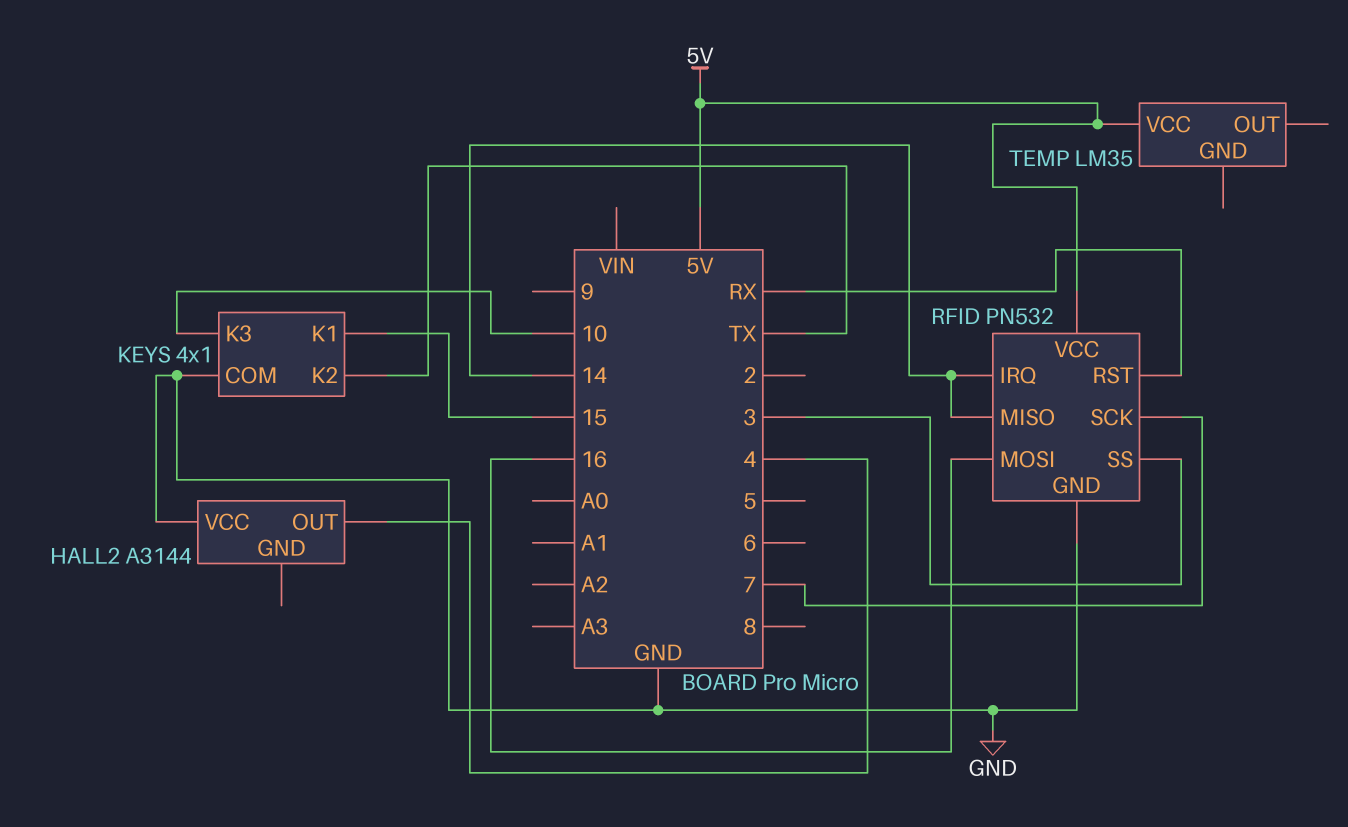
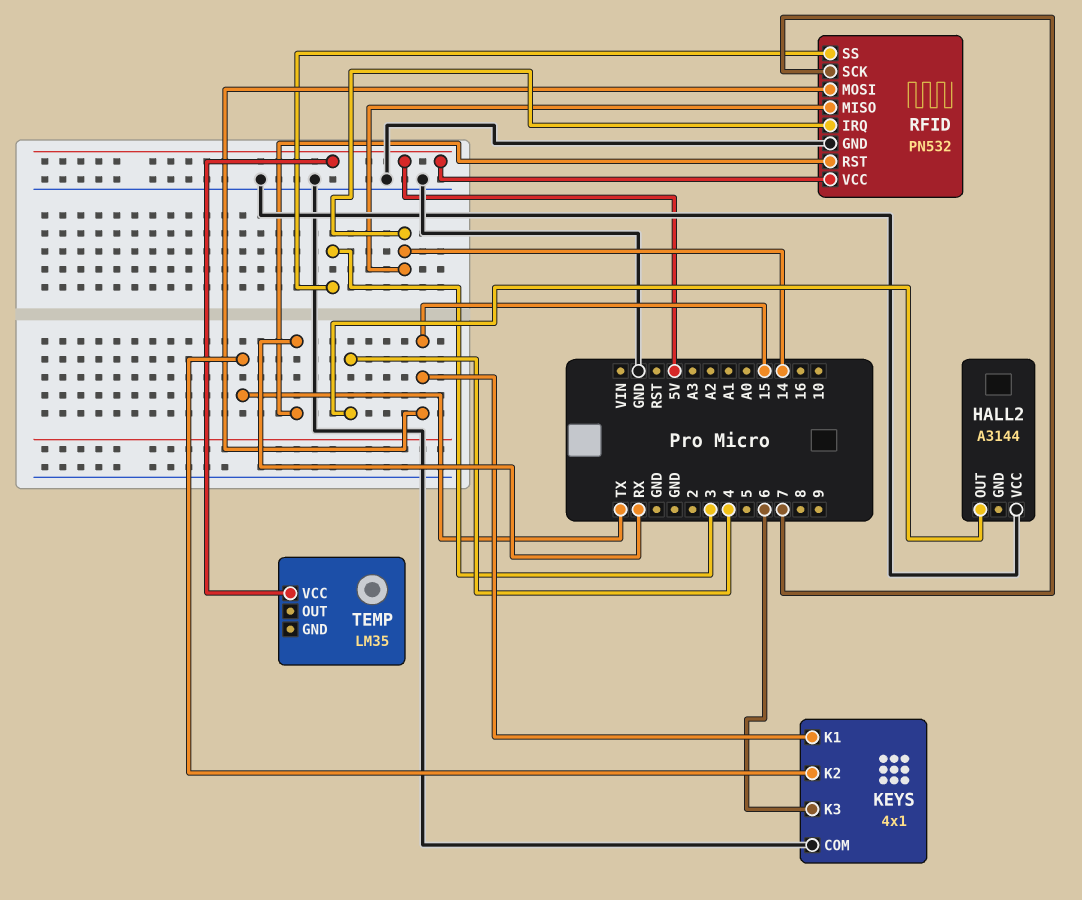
KEYS pin K3: 10 -> 6
RFID pin MOSI: 16 -> 15

